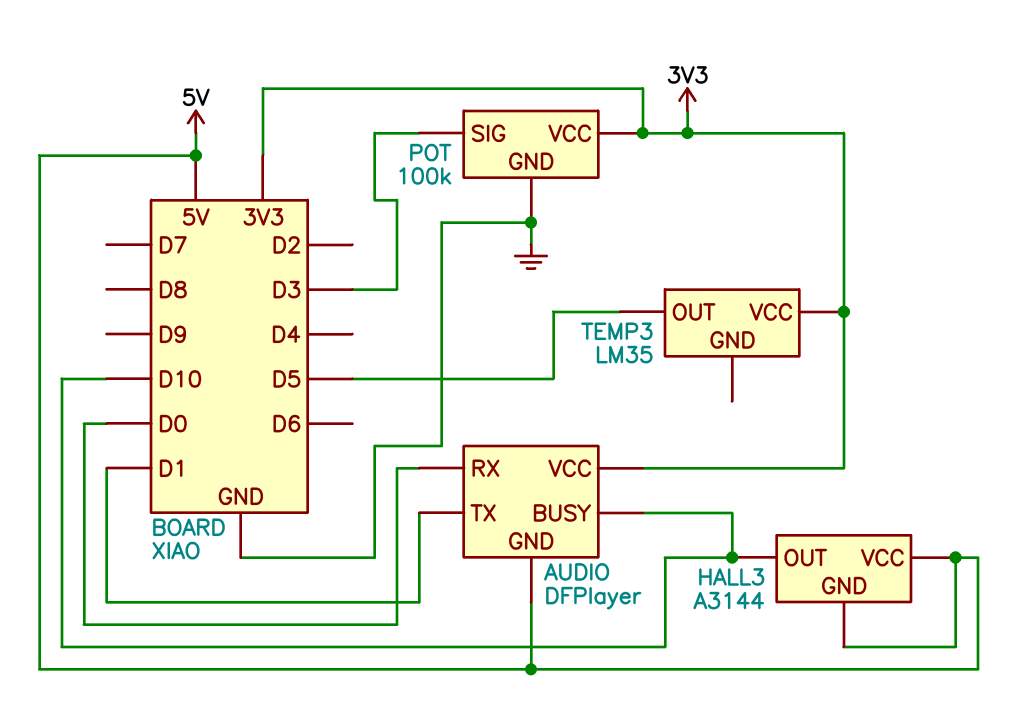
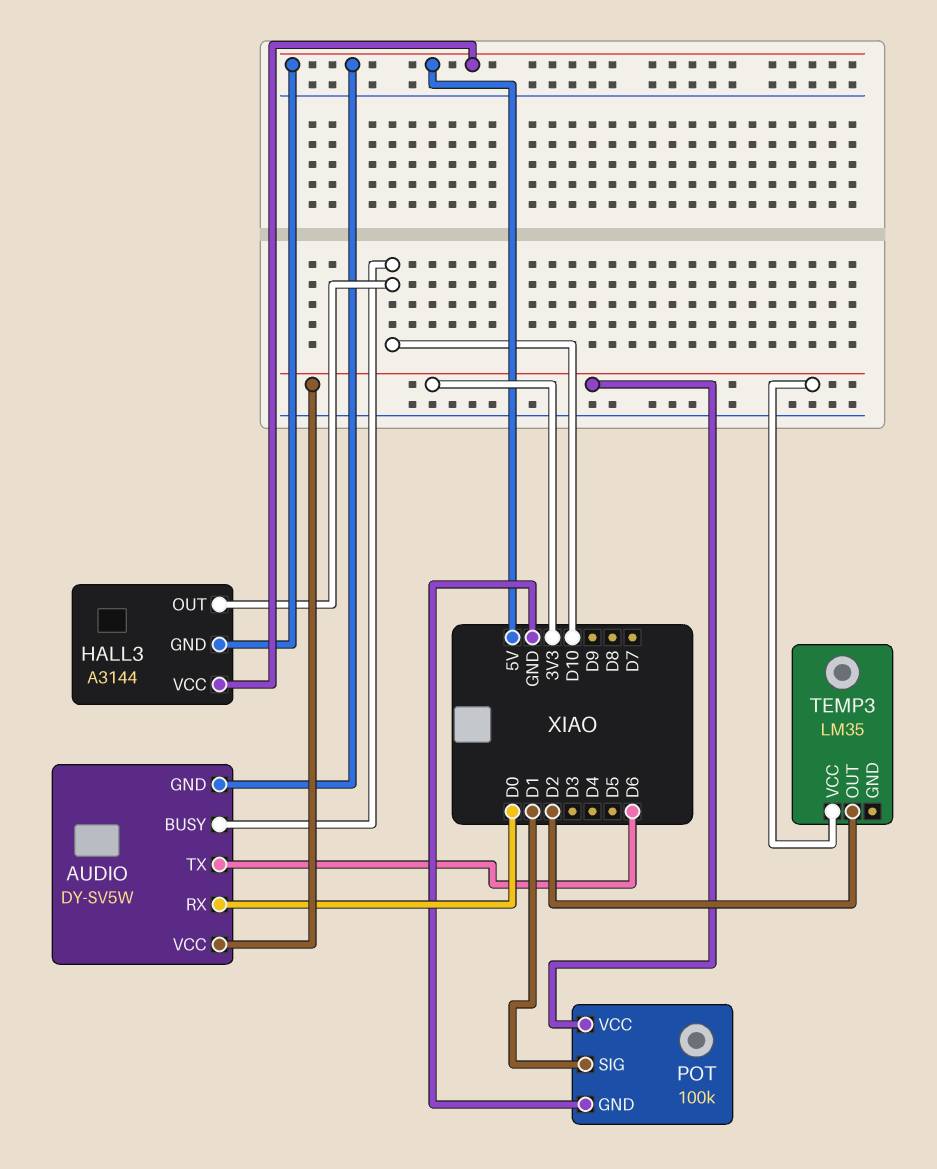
AUDIO: DFPlayer -> DY-SV5W
AUDIO pin TX: D1 -> D6
POT pin SIG: D3 -> D1
TEMP3 pin OUT: D5 -> D2

